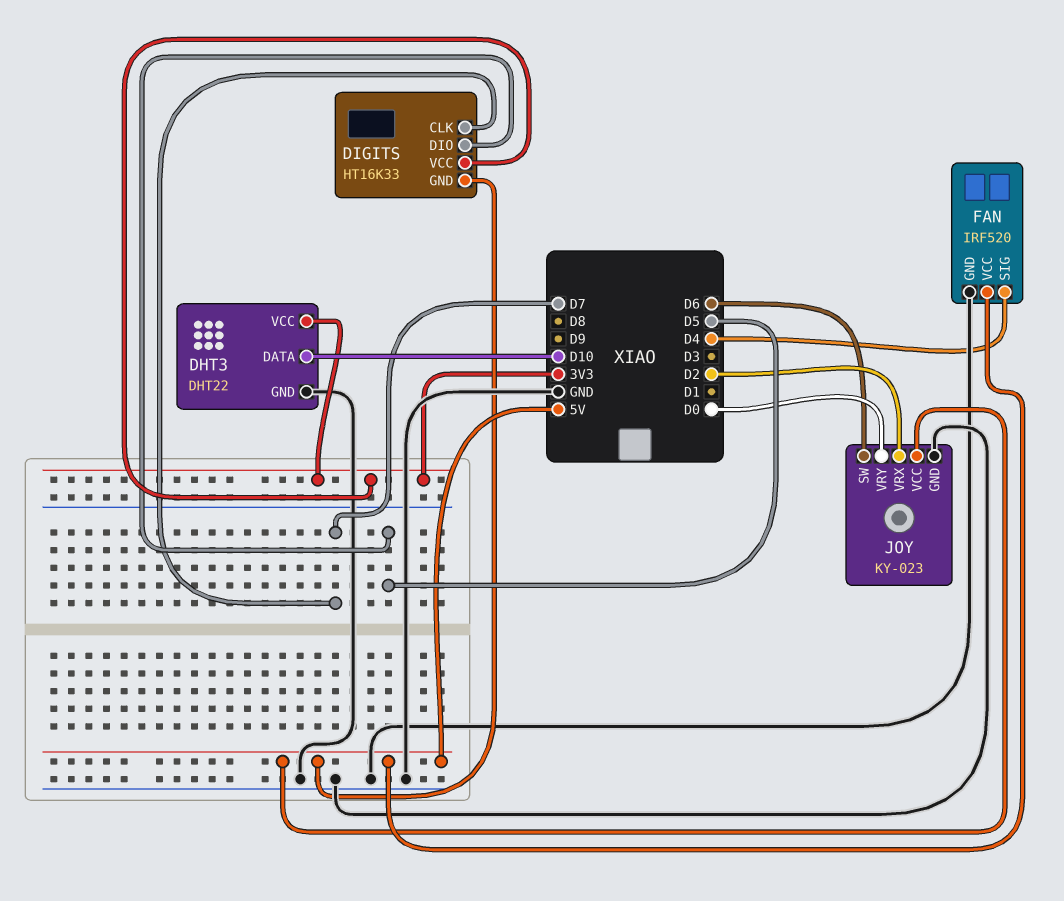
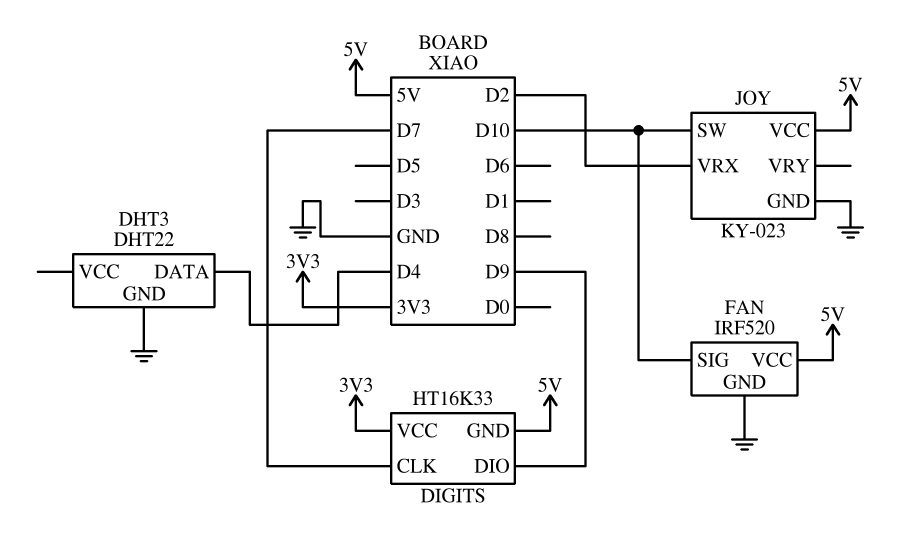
DHT3 pin DATA: D10 -> D4
DHT3 pin VCC: 3V3 -> none
DIGITS pin DIO: D5 -> D9
FAN pin SIG: D4 -> D10
JOY pin SW: D6 -> D10
JOY pin VRY: D0 -> none

